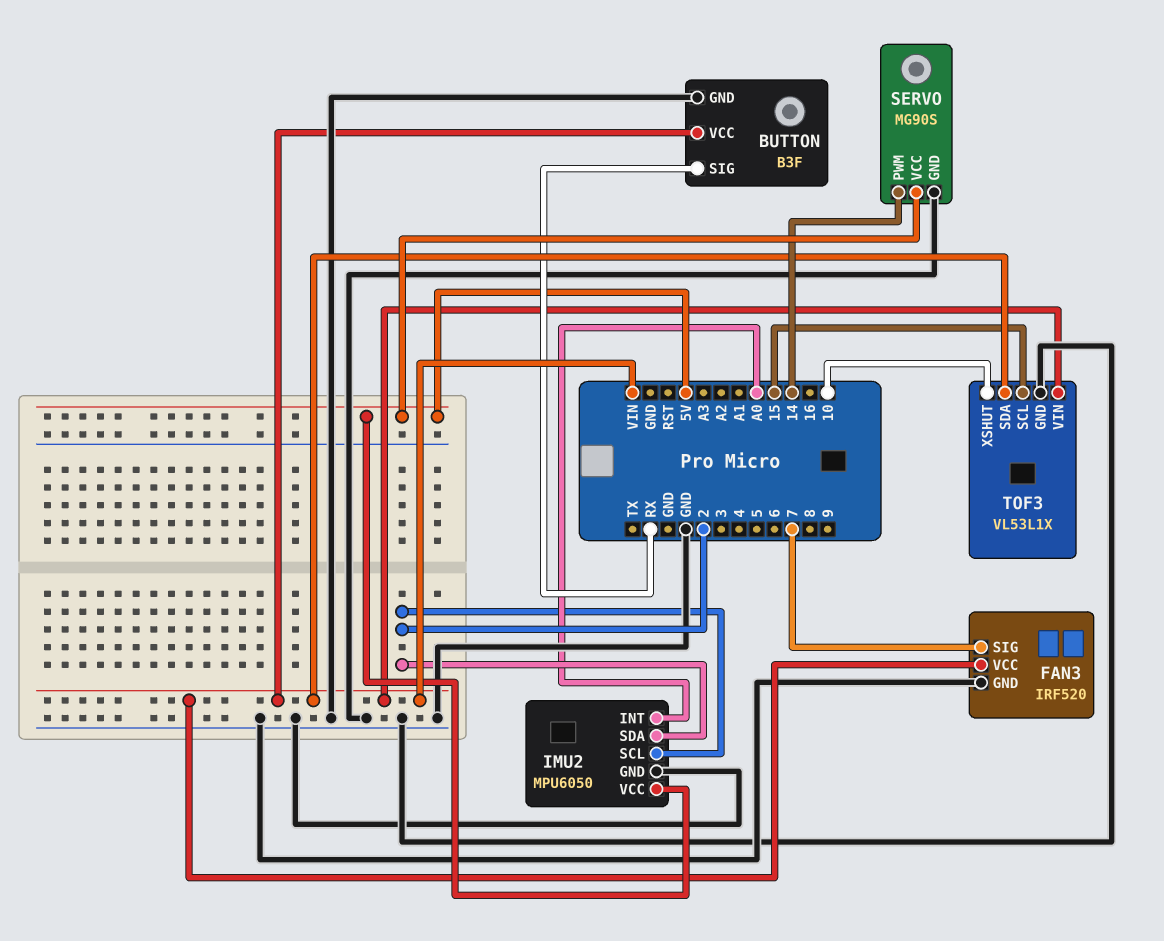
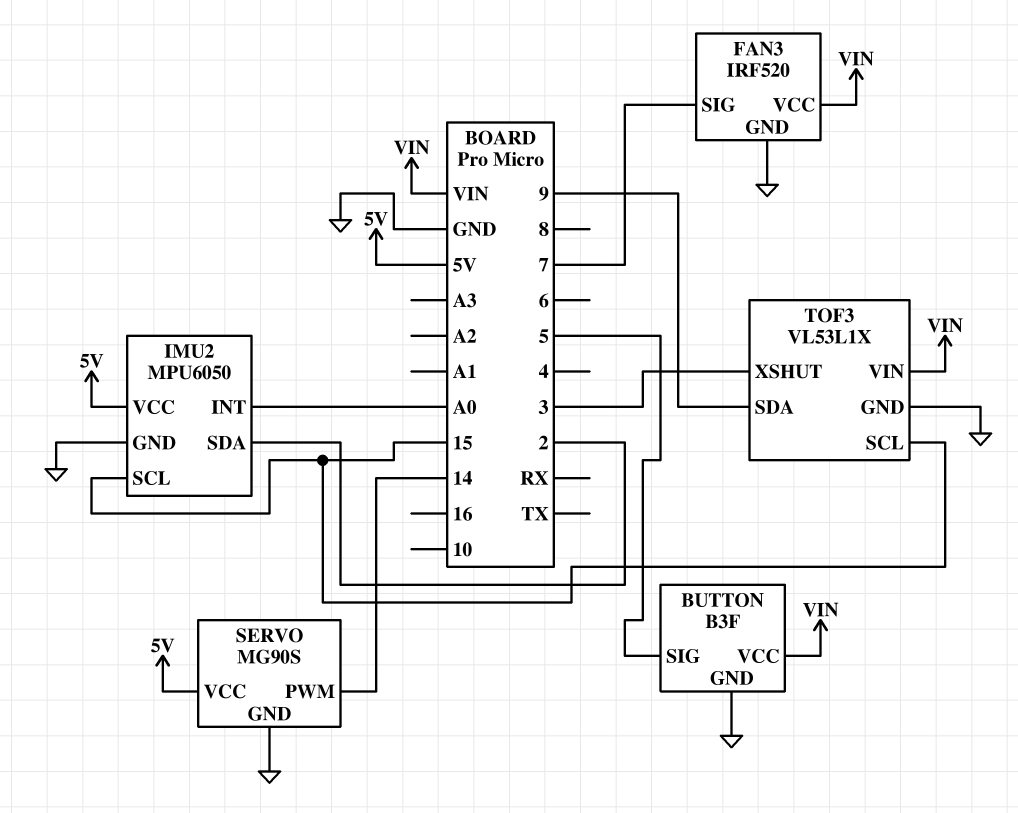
BUTTON pin SIG: RX -> 5
IMU2 pin SCL: 2 -> 15
TOF3 pin SDA: VIN -> 9
TOF3 pin XSHUT: 10 -> 3

